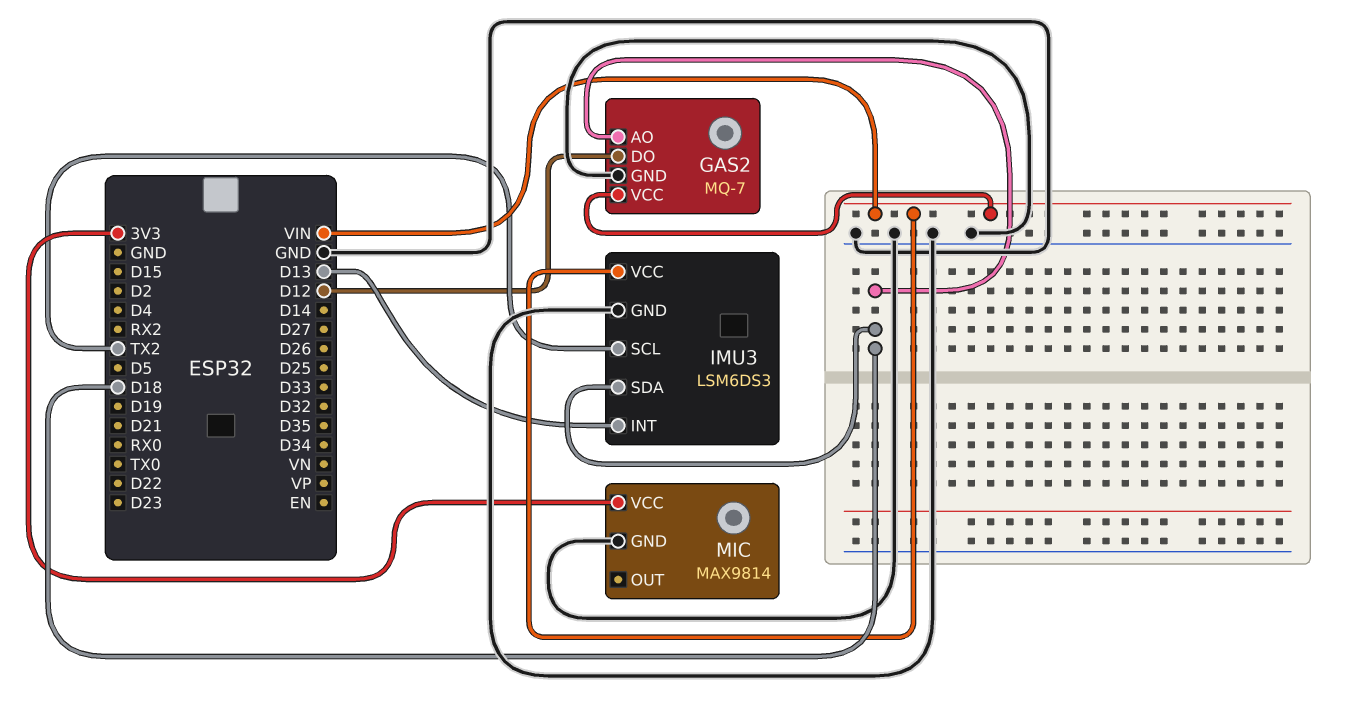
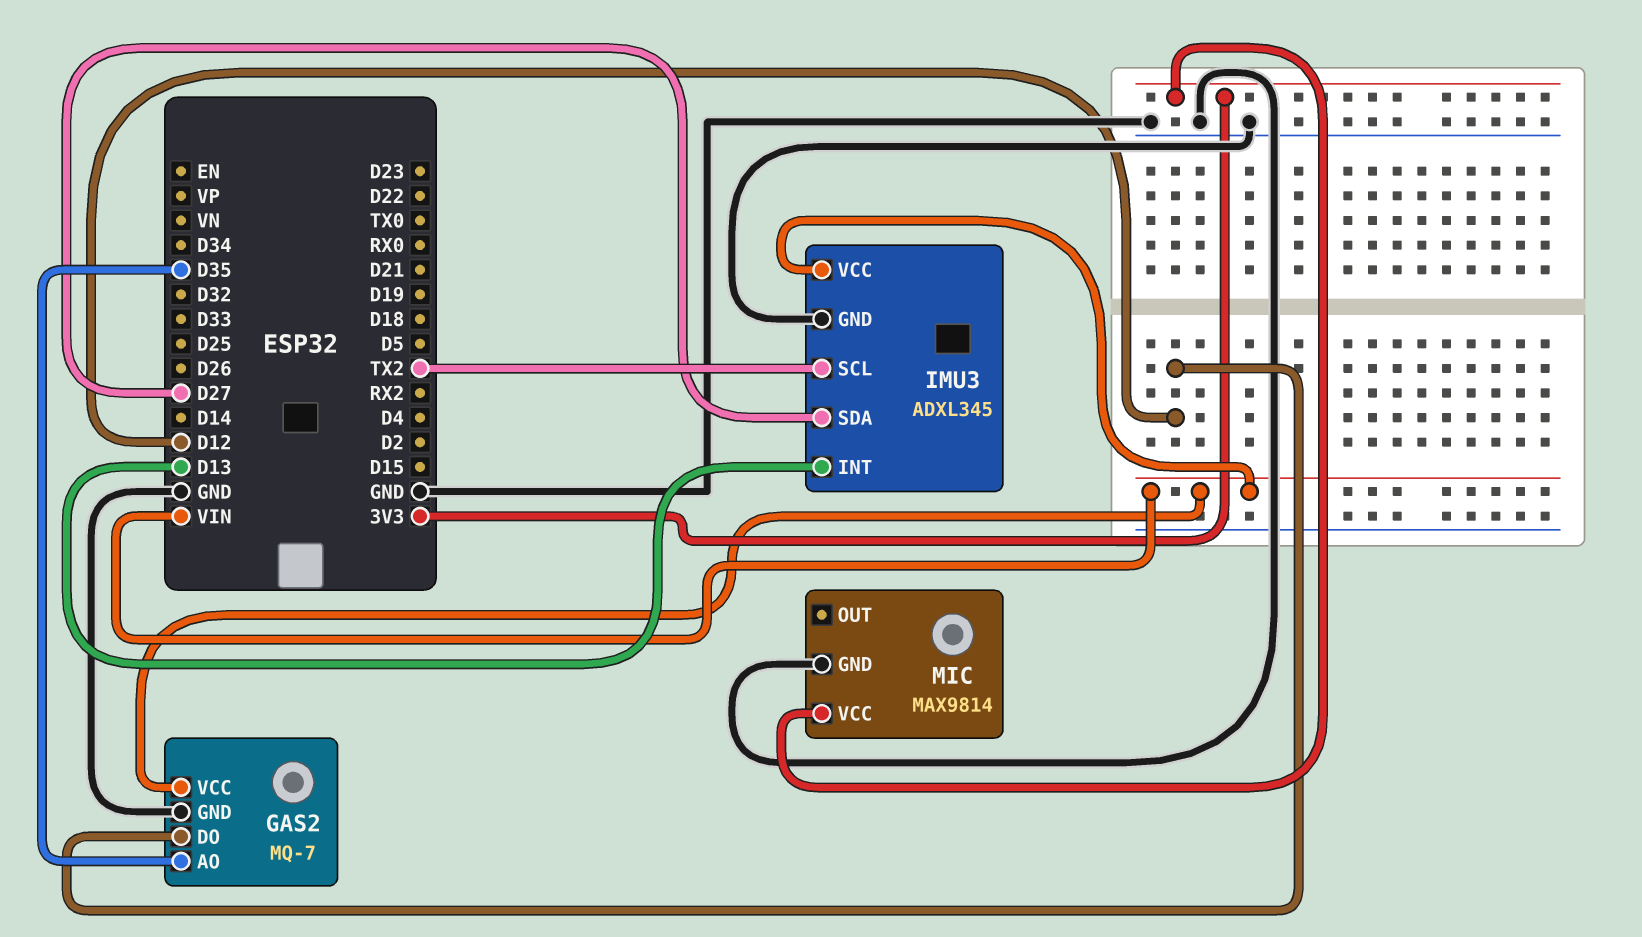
GAS2 pin AO: D18 -> D35
IMU3: LSM6DS3 -> ADXL345
IMU3 pin SDA: D18 -> D27

